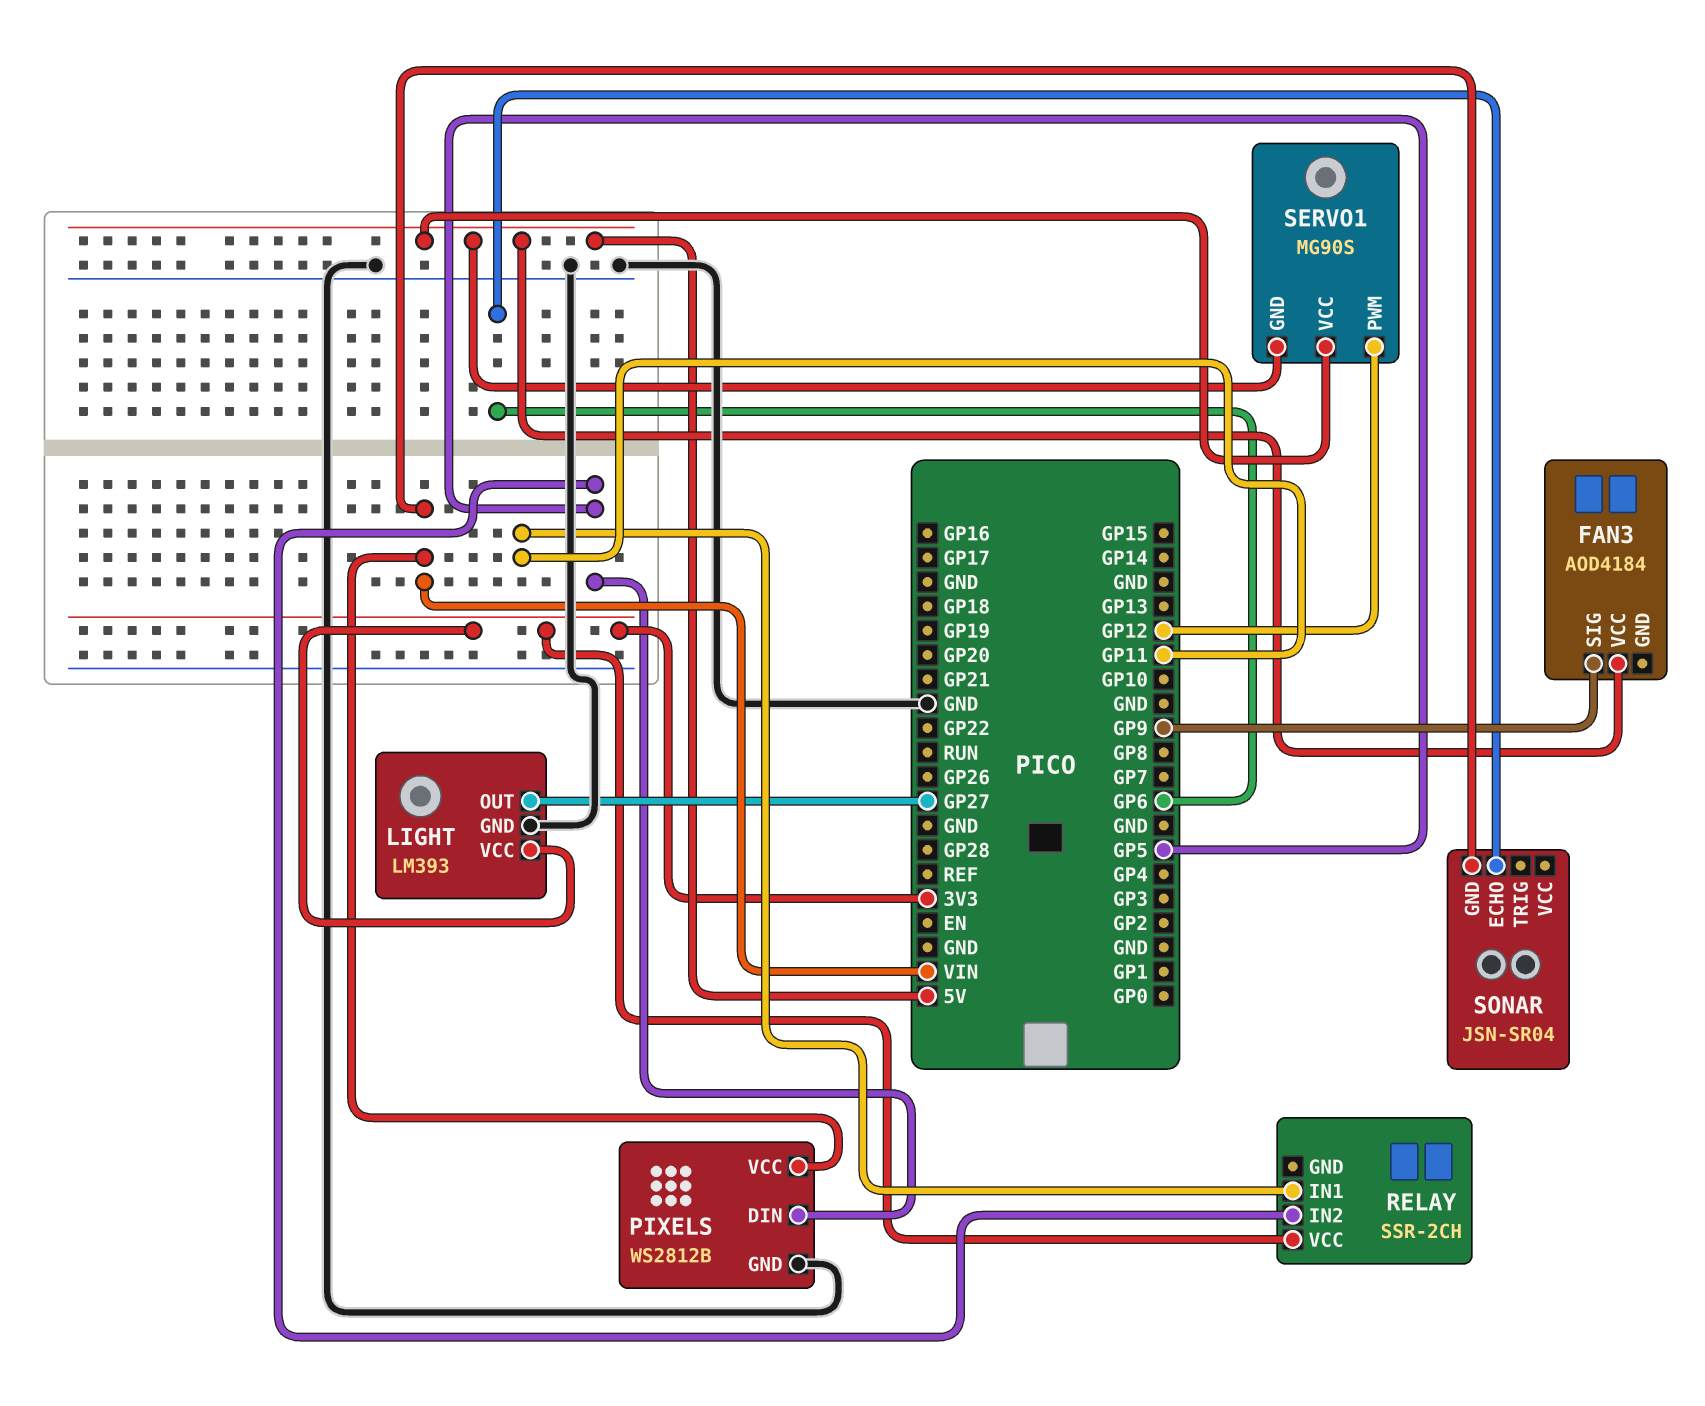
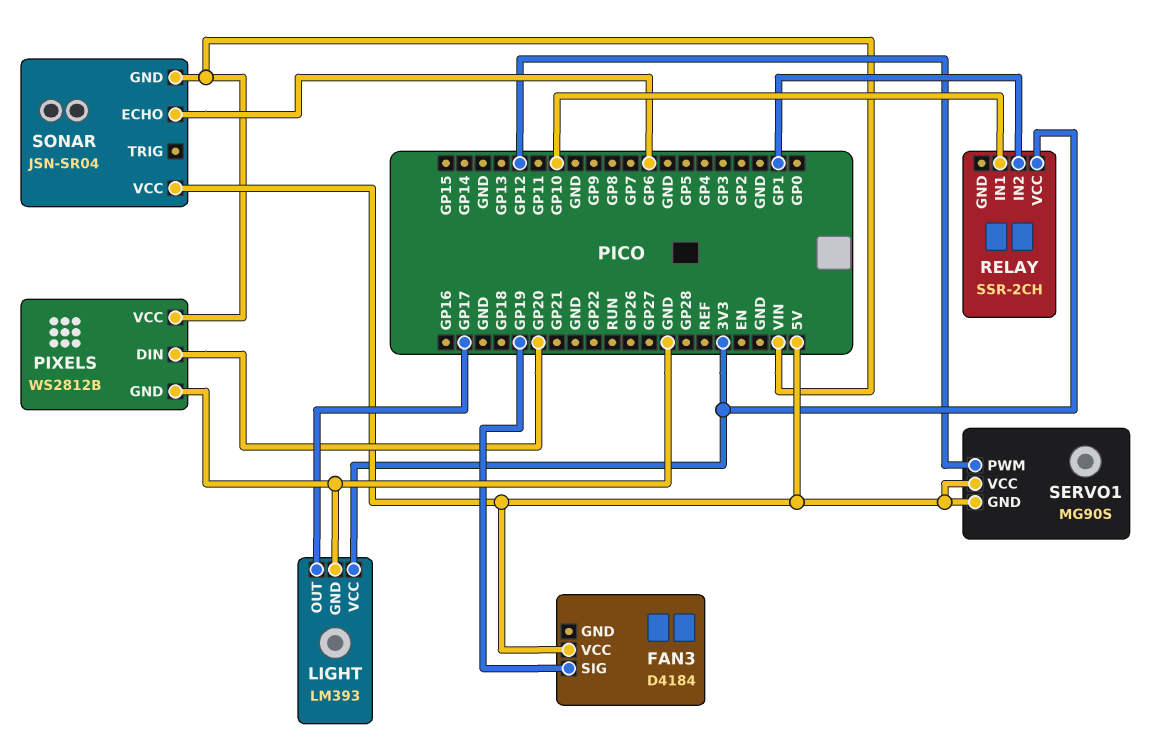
FAN3: AOD4184 -> D4184
FAN3 pin SIG: GP9 -> GP19
LIGHT pin OUT: GP27 -> GP17
PIXELS pin DIN: GP5 -> GP20
RELAY pin IN1: GP11 -> GP10
RELAY pin IN2: GP5 -> GP1
SONAR pin VCC: none -> 5V

